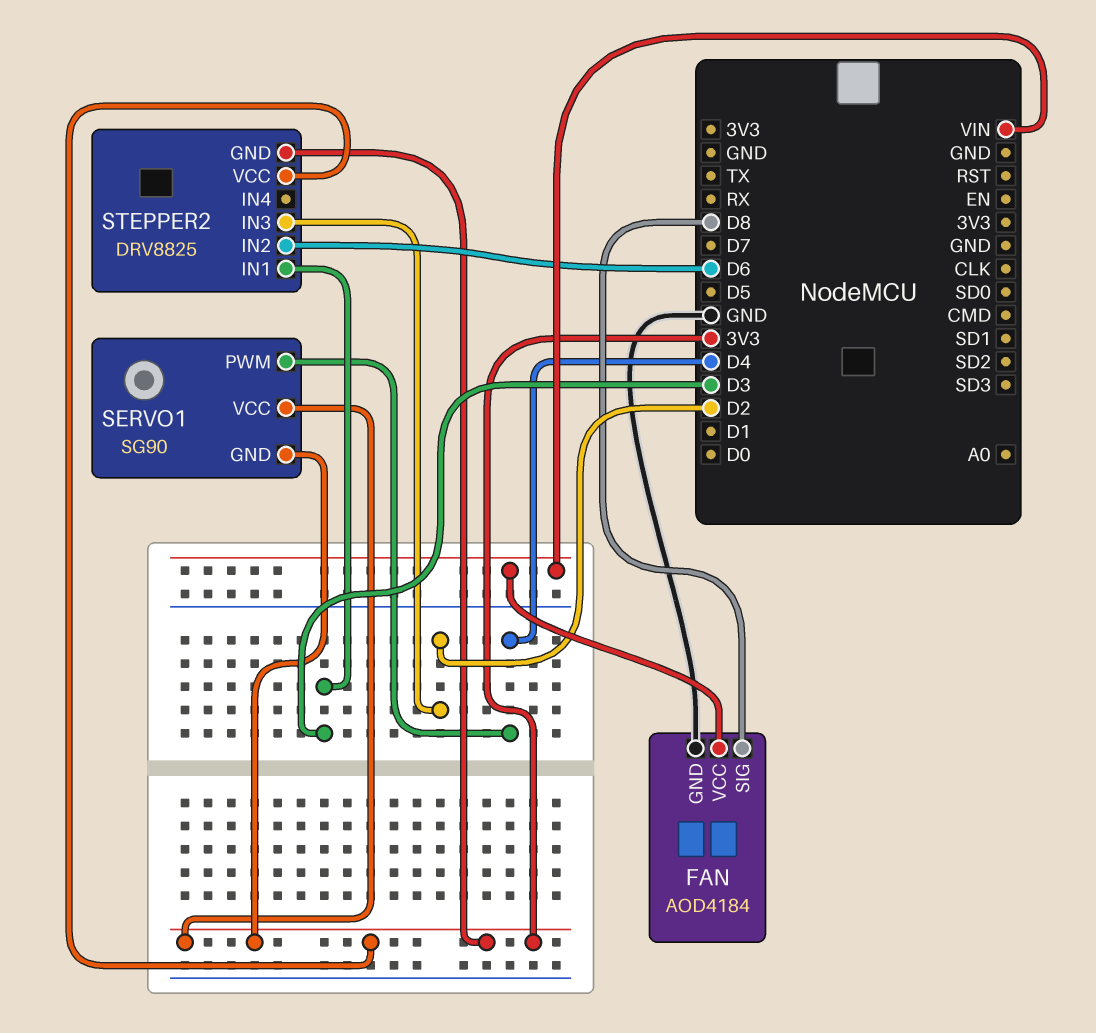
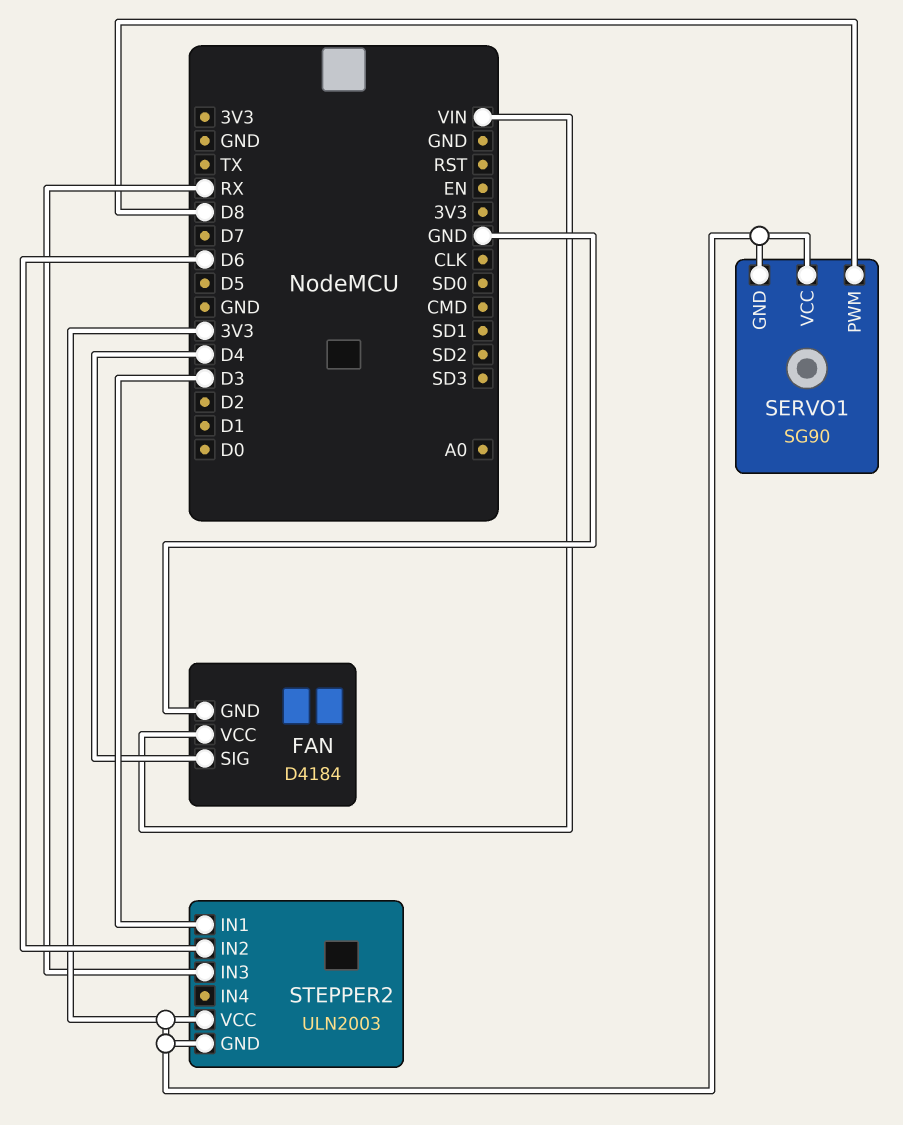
FAN: AOD4184 -> D4184
FAN pin SIG: D8 -> D4
SERVO1 pin PWM: D4 -> D8
STEPPER2: DRV8825 -> ULN2003
STEPPER2 pin IN3: D2 -> RX

